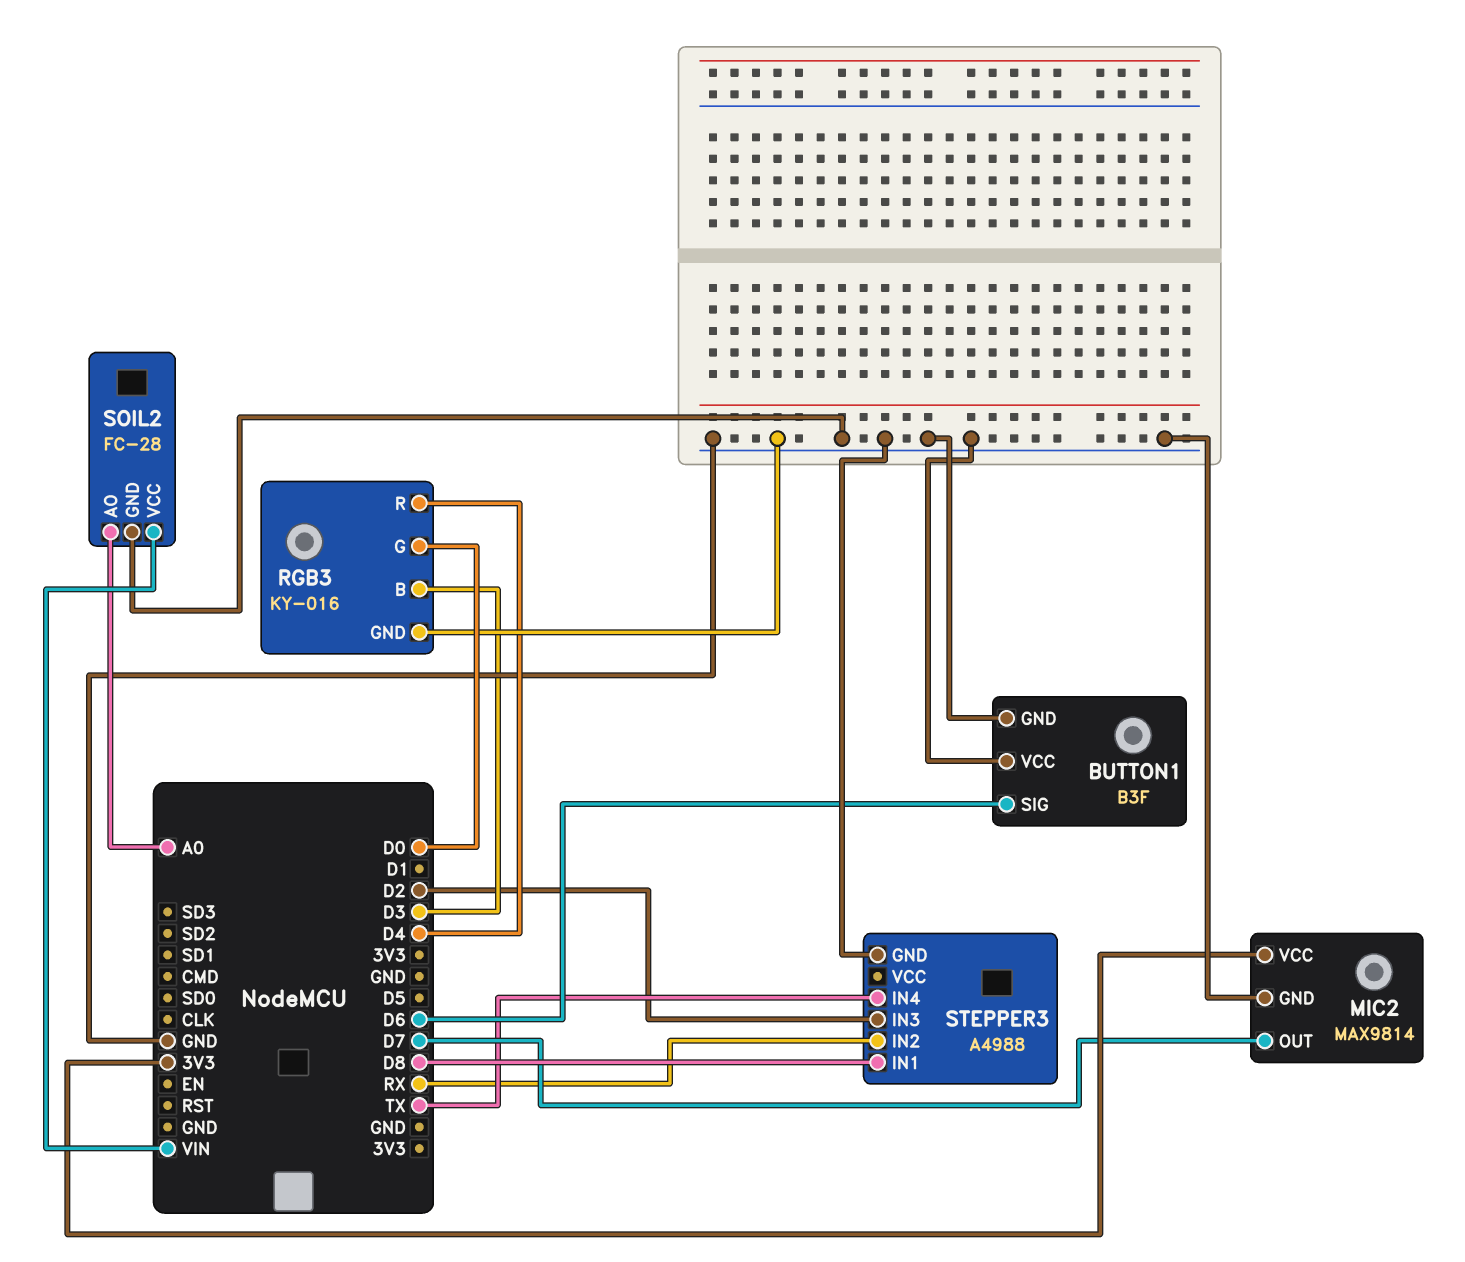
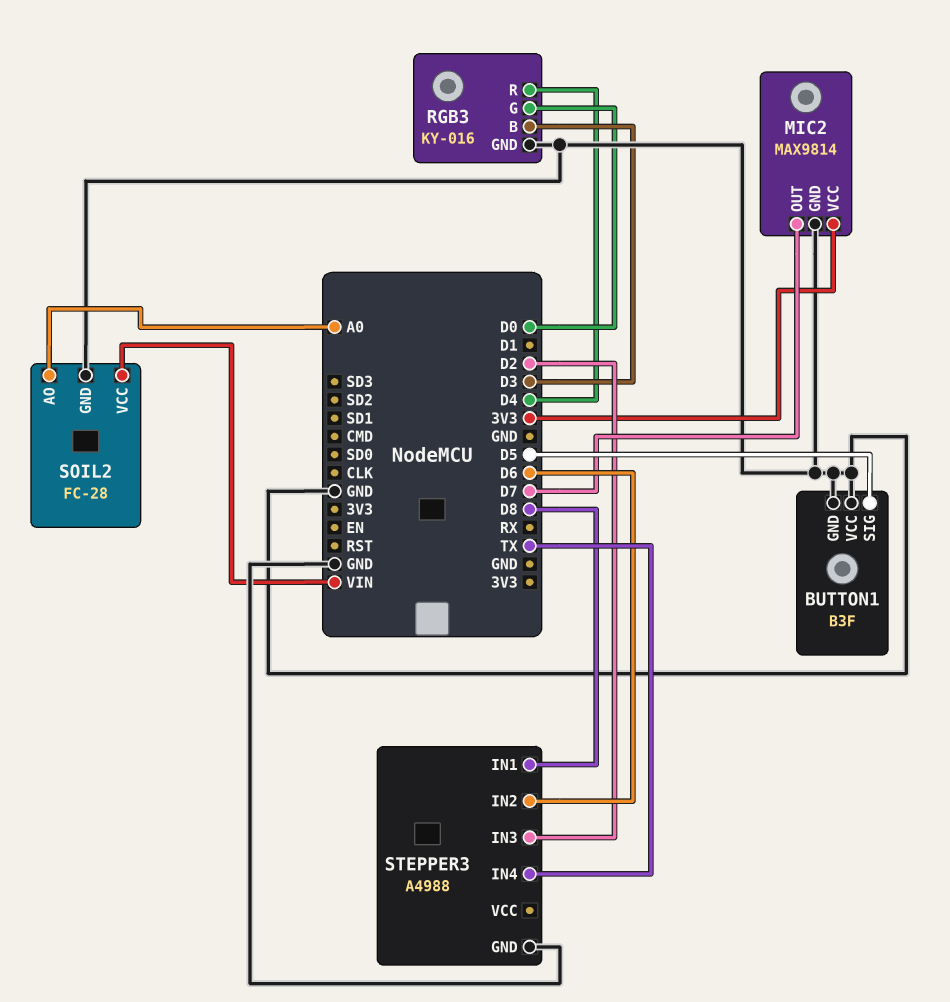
BUTTON1 pin SIG: D6 -> D5
STEPPER3 pin IN2: RX -> D6

